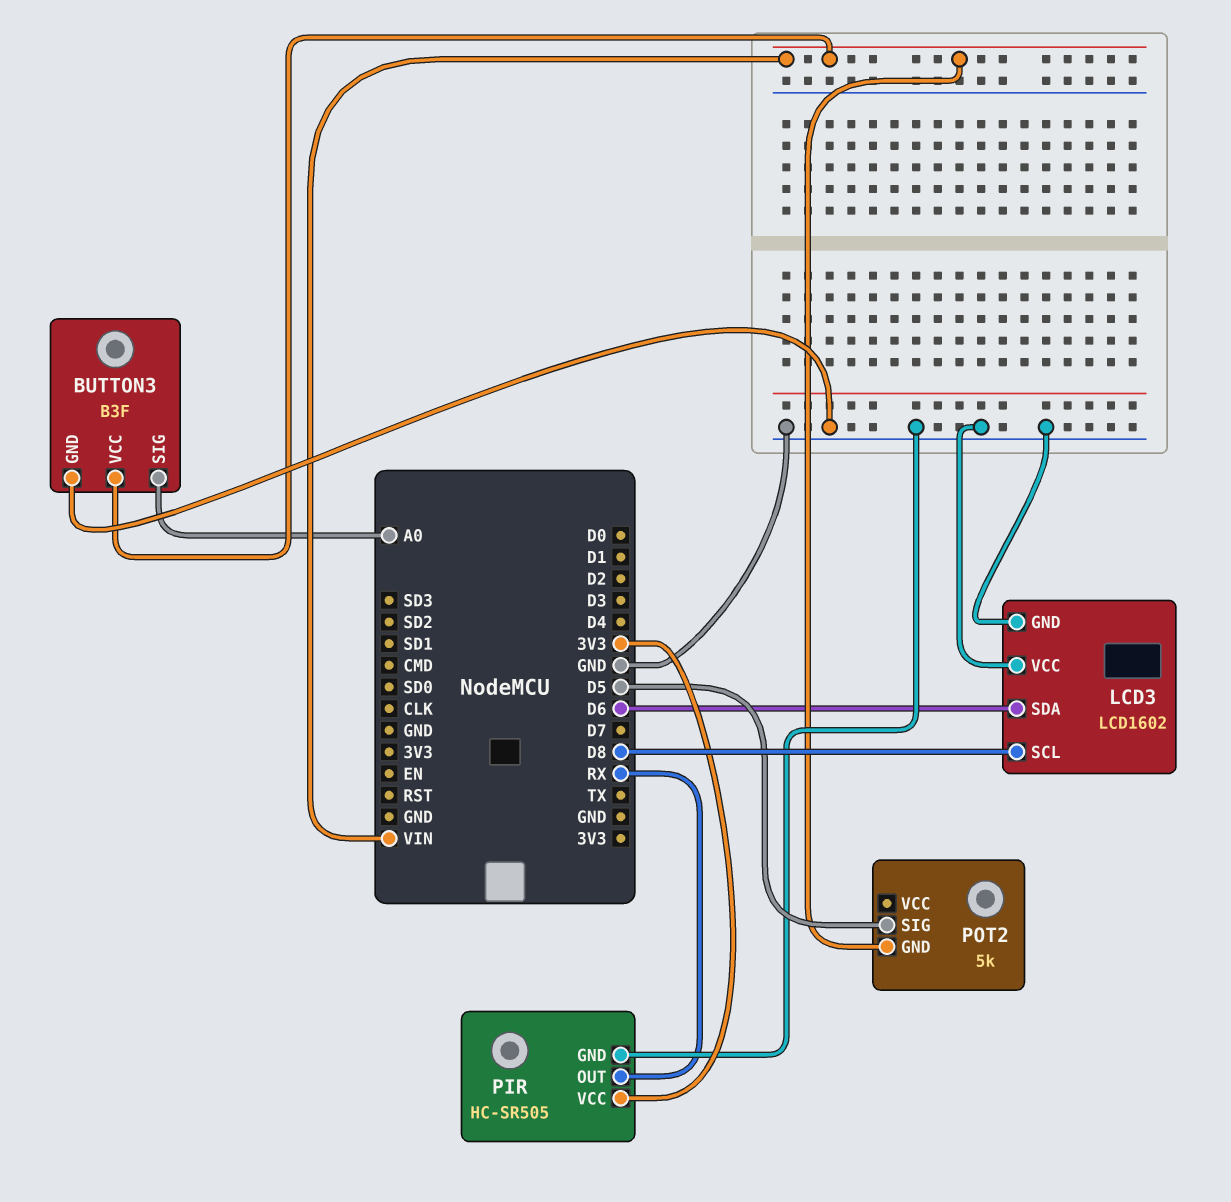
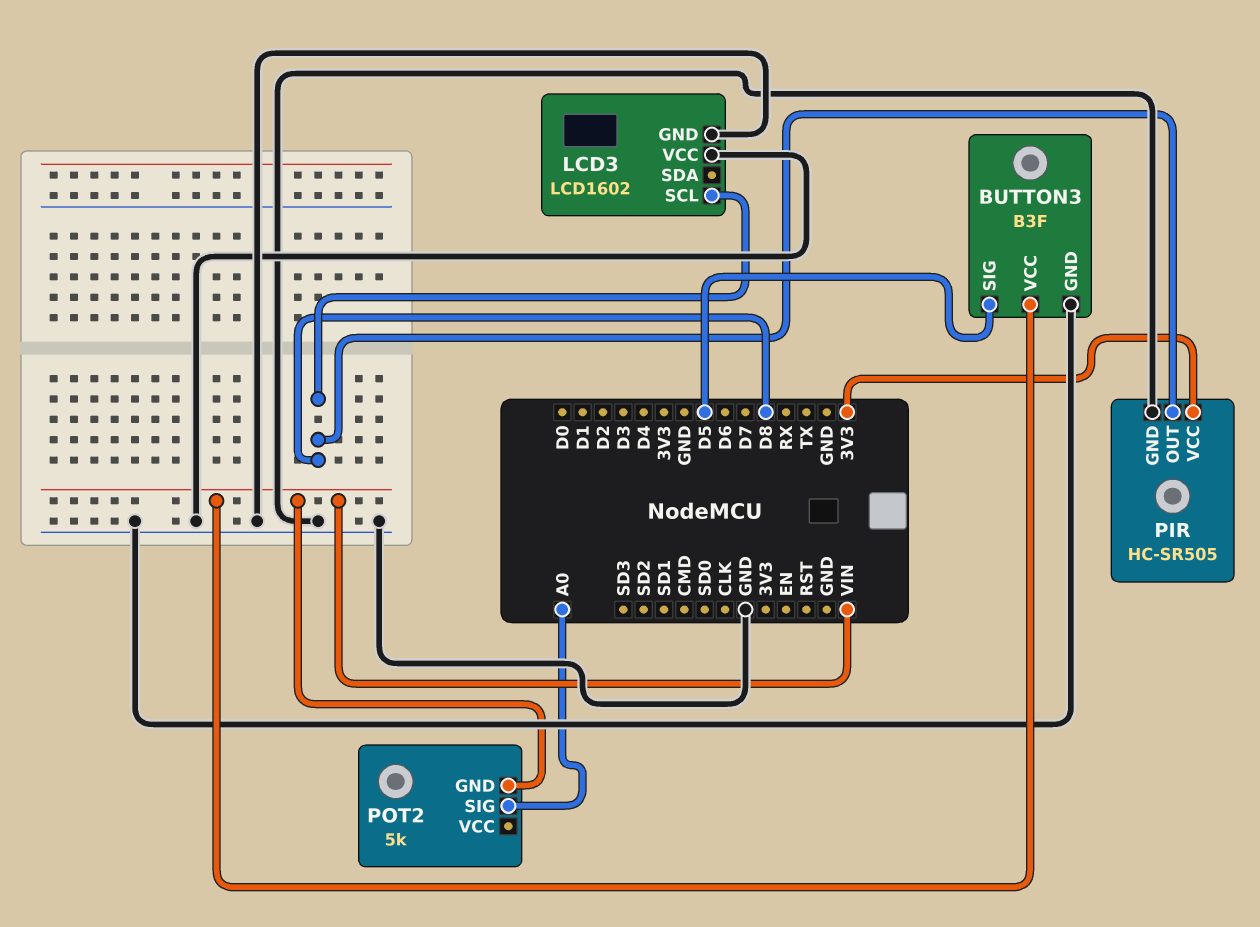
BUTTON3 pin SIG: A0 -> D5
LCD3 pin SDA: D6 -> none
PIR pin OUT: RX -> D8
POT2 pin SIG: D5 -> A0

